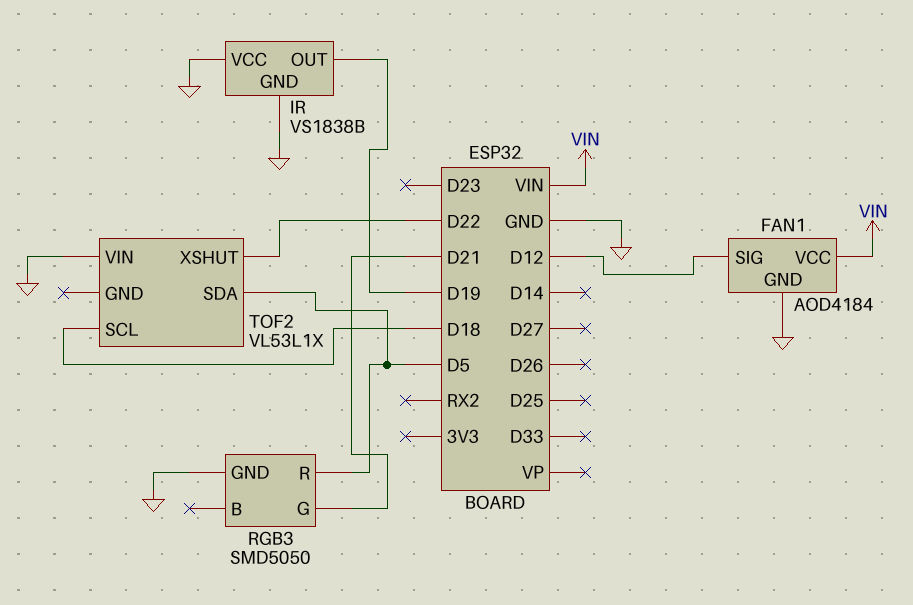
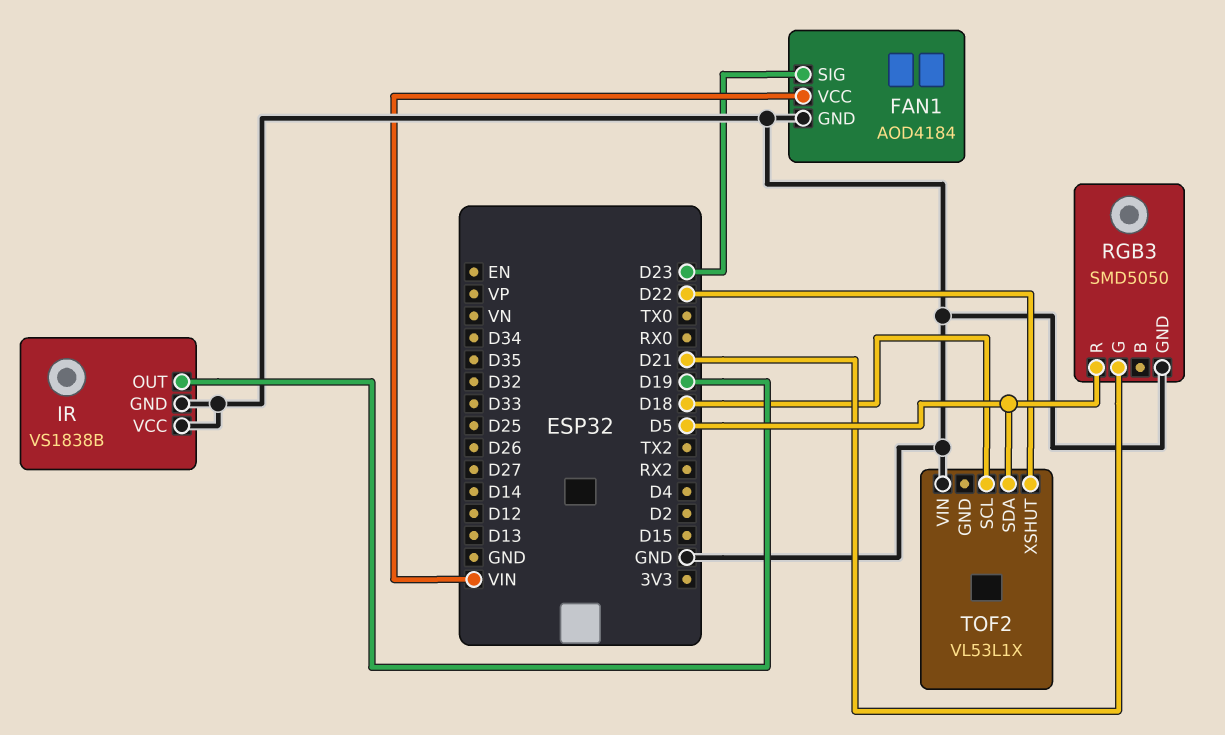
FAN1 pin SIG: D12 -> D23

